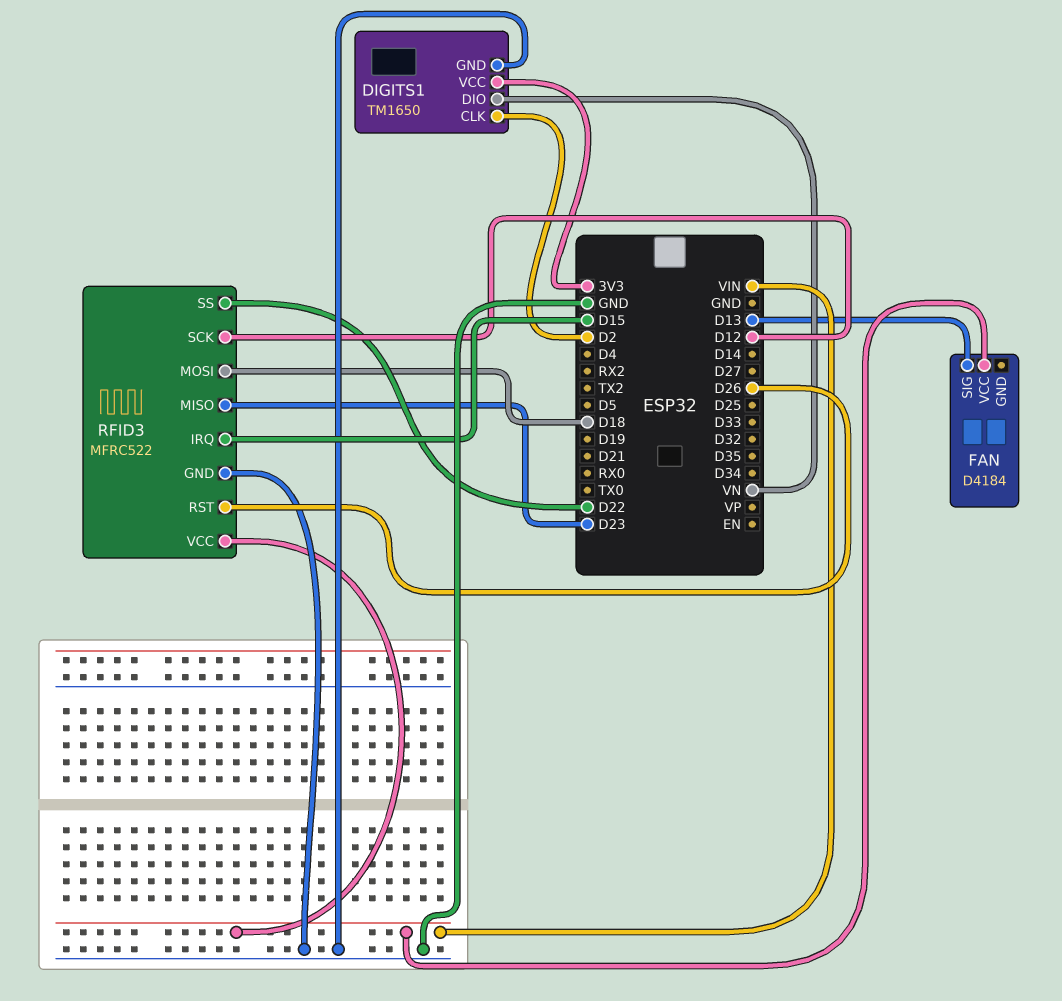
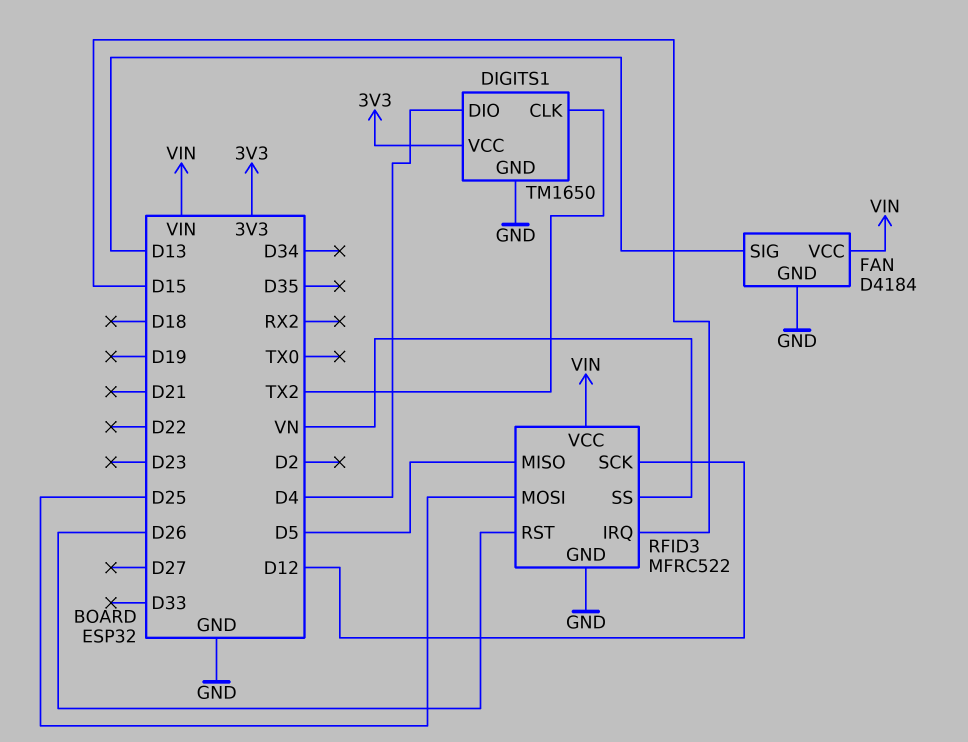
DIGITS1 pin CLK: D2 -> TX2
DIGITS1 pin DIO: VN -> D4
FAN pin GND: none -> GND
RFID3 pin MISO: D23 -> D5
RFID3 pin MOSI: D18 -> D25
RFID3 pin SS: D22 -> VN

